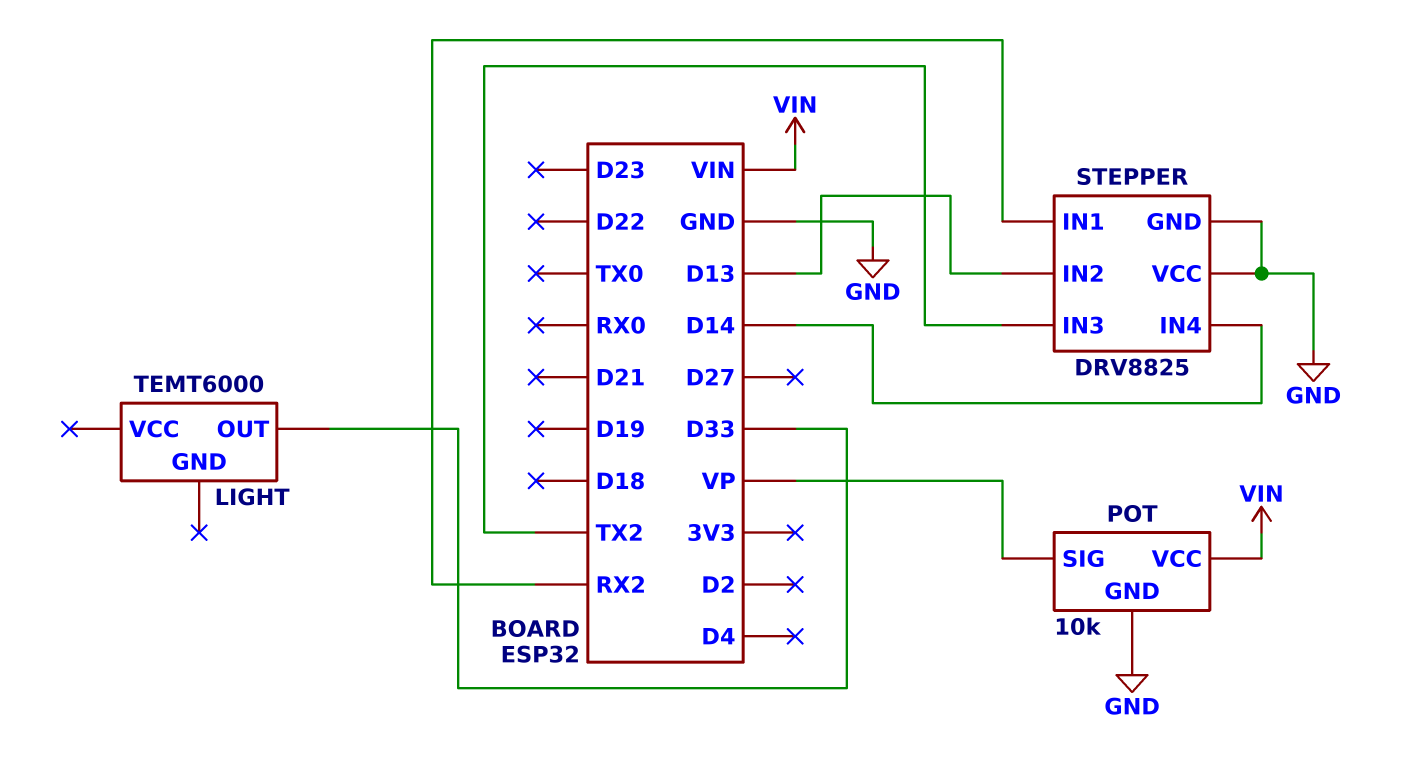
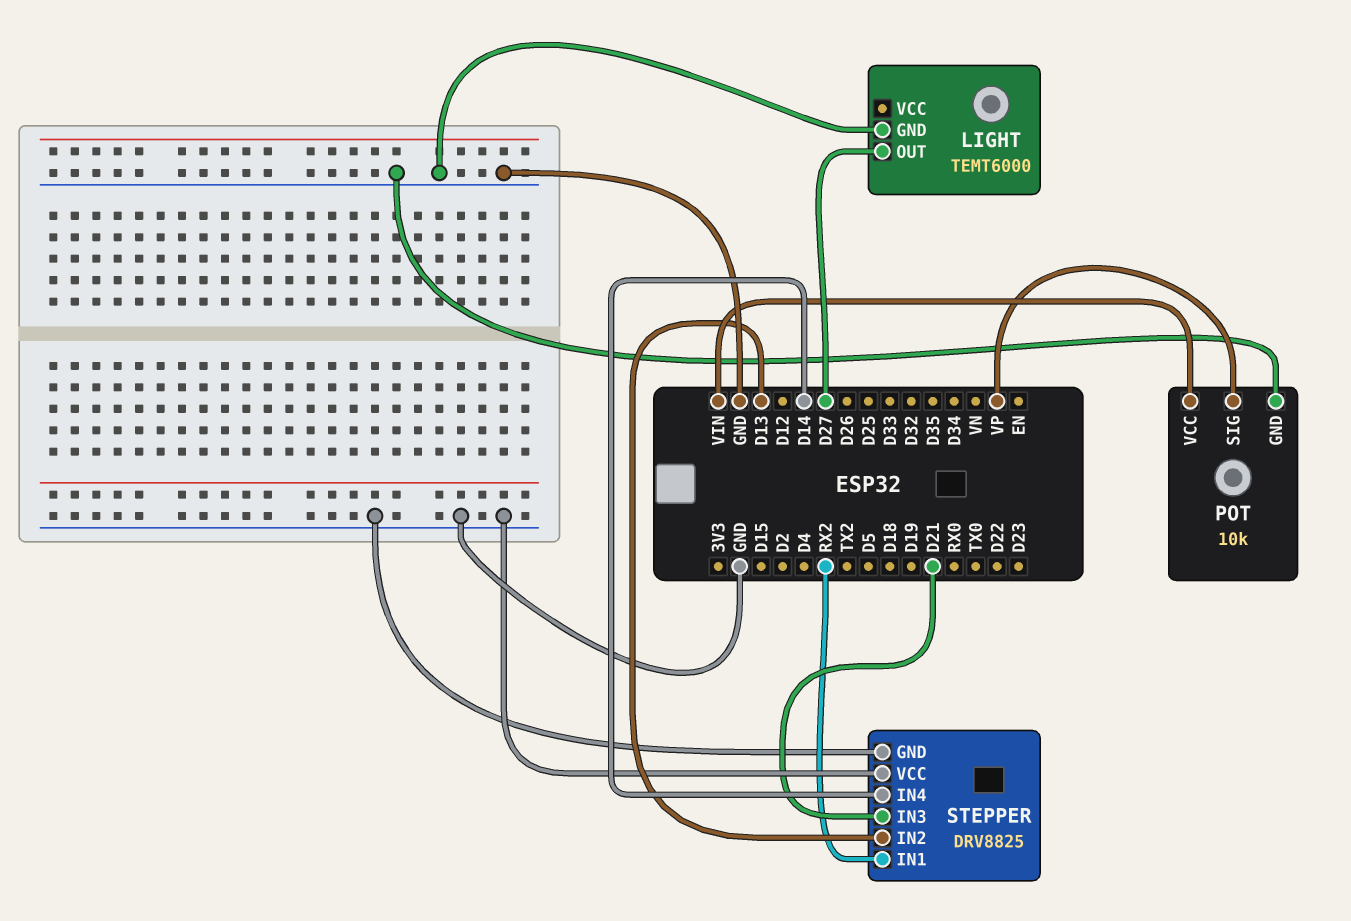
LIGHT pin GND: none -> GND
LIGHT pin OUT: D33 -> D27
STEPPER pin IN3: TX2 -> D21

